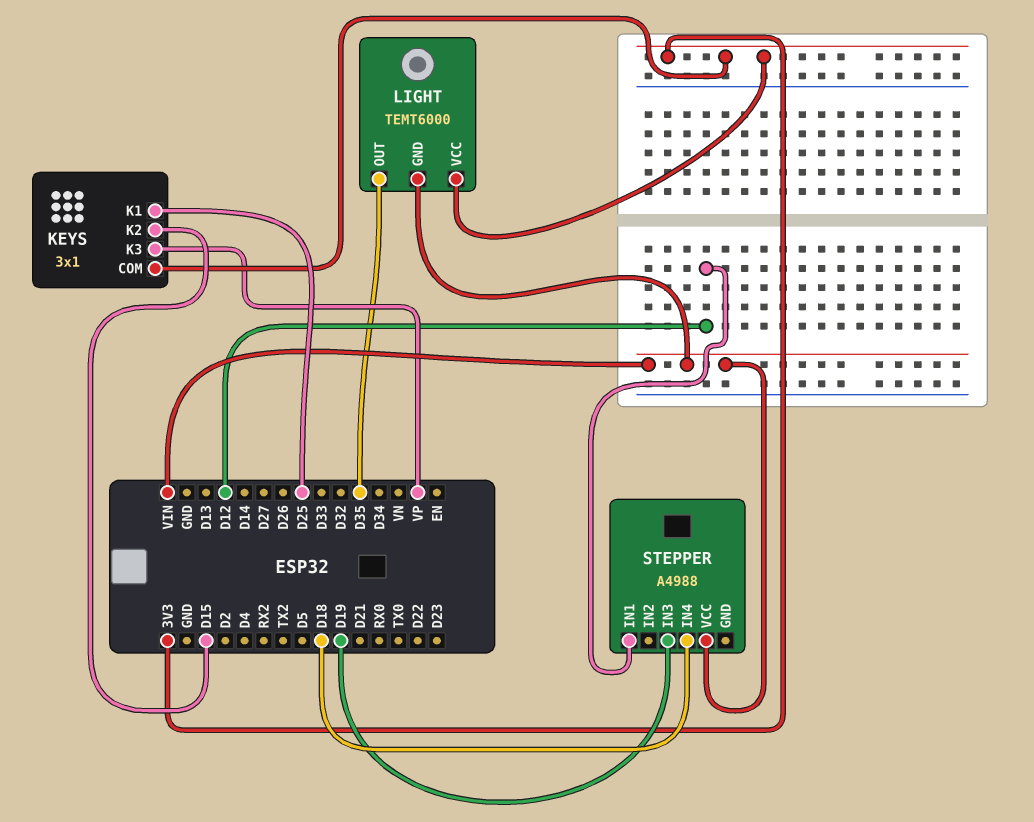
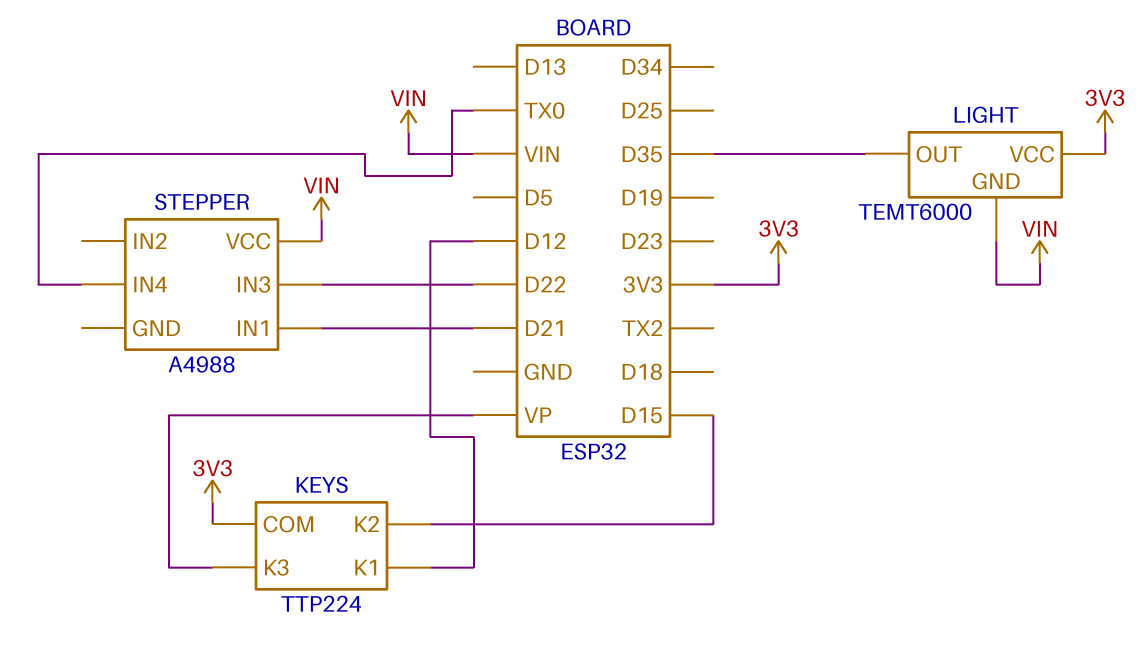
KEYS: 3x1 -> TTP224
KEYS pin K1: D25 -> D12
STEPPER pin IN1: D12 -> D21
STEPPER pin IN3: D19 -> D22
STEPPER pin IN4: D18 -> TX0

